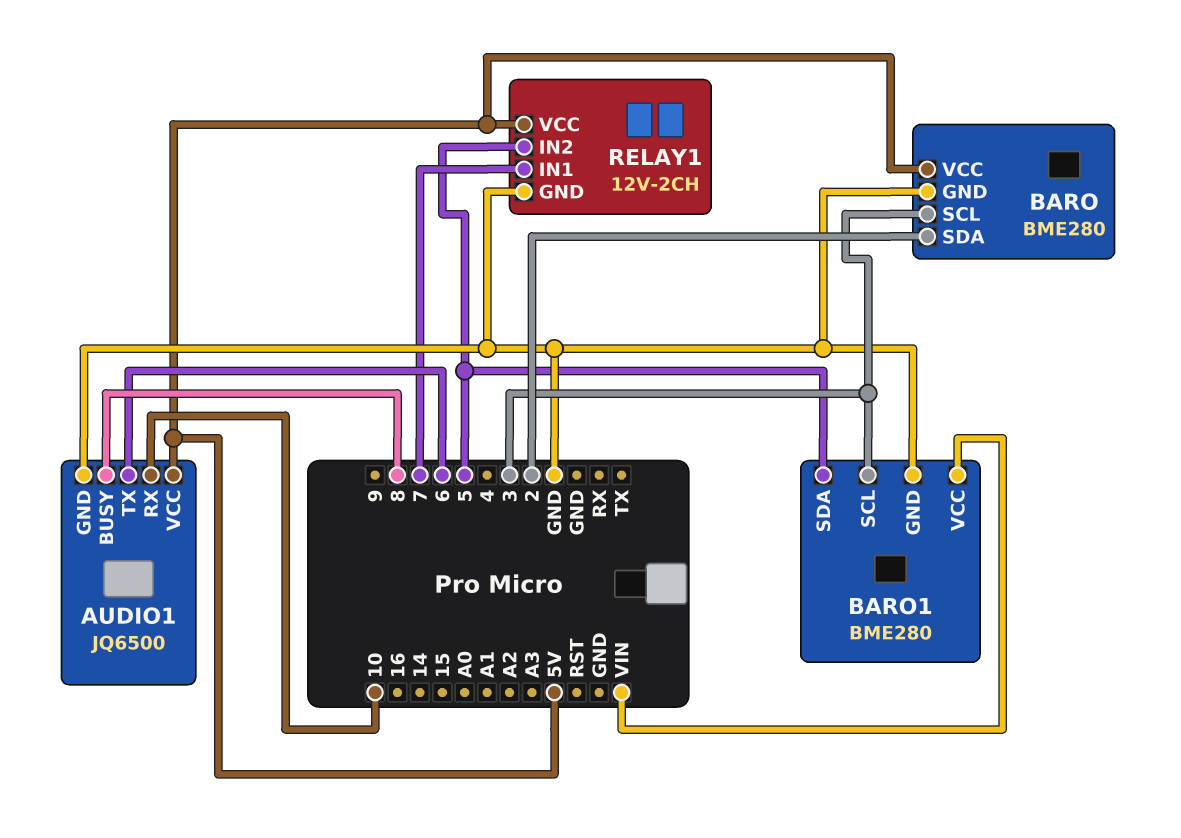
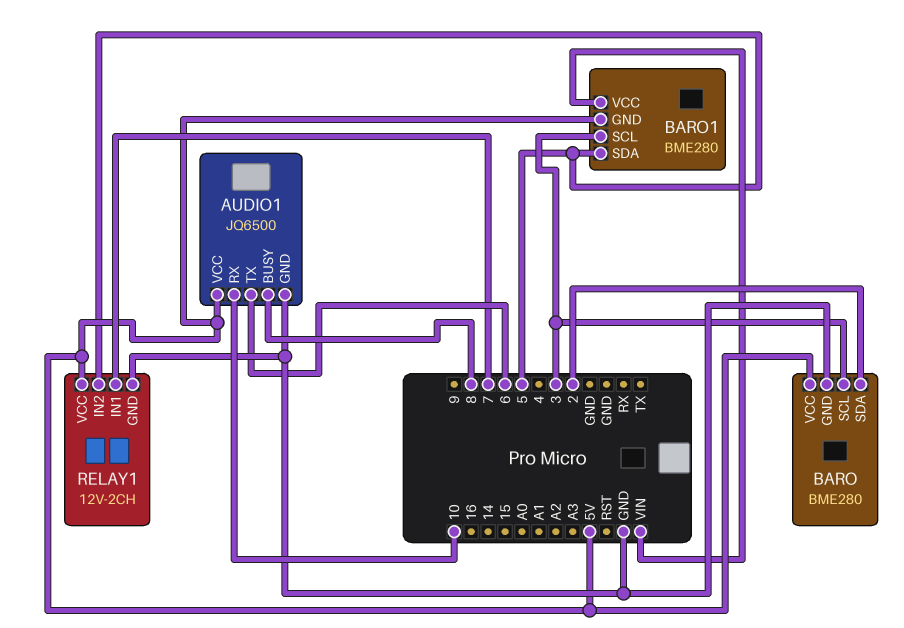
BARO1 pin GND: GND -> 5V

